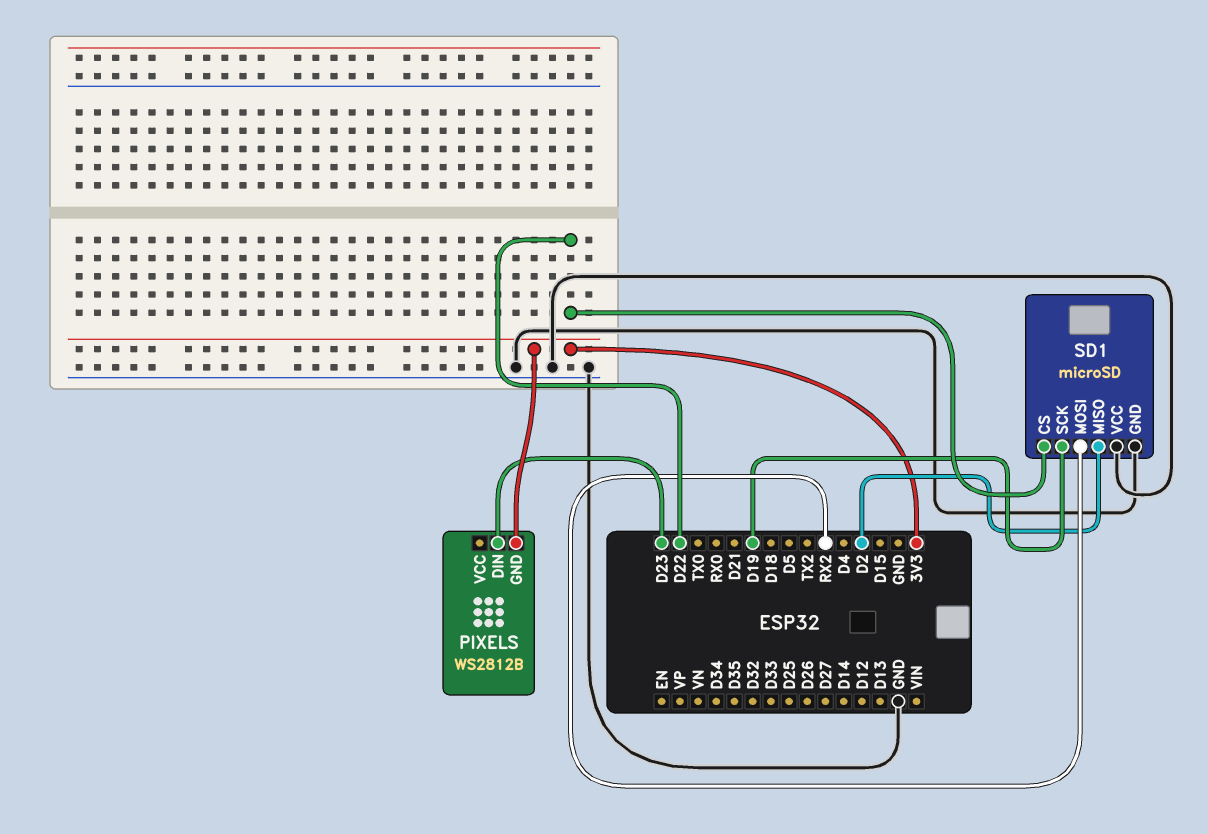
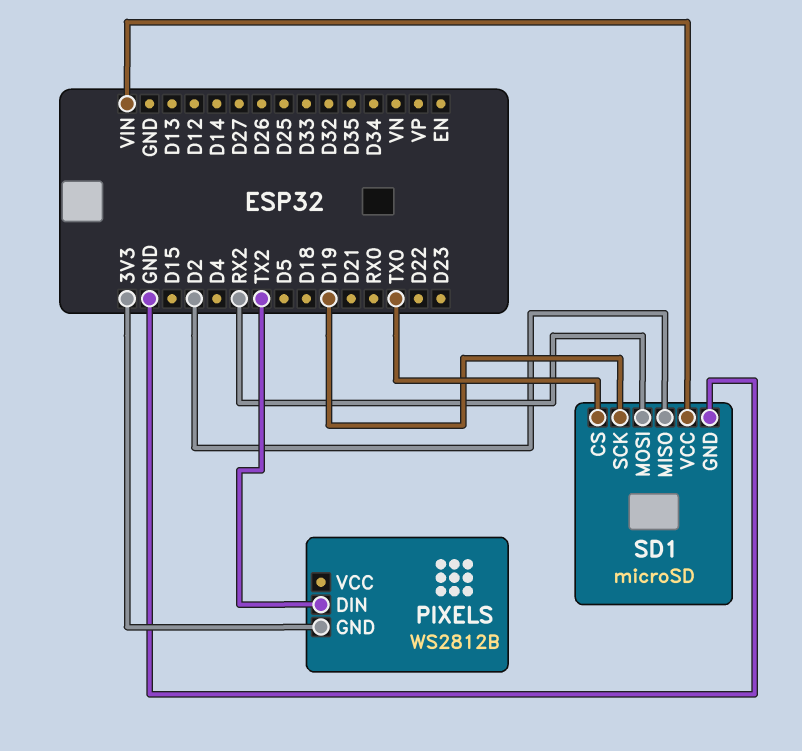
PIXELS pin DIN: D23 -> TX2
SD1 pin CS: D22 -> TX0
SD1 pin VCC: GND -> VIN

